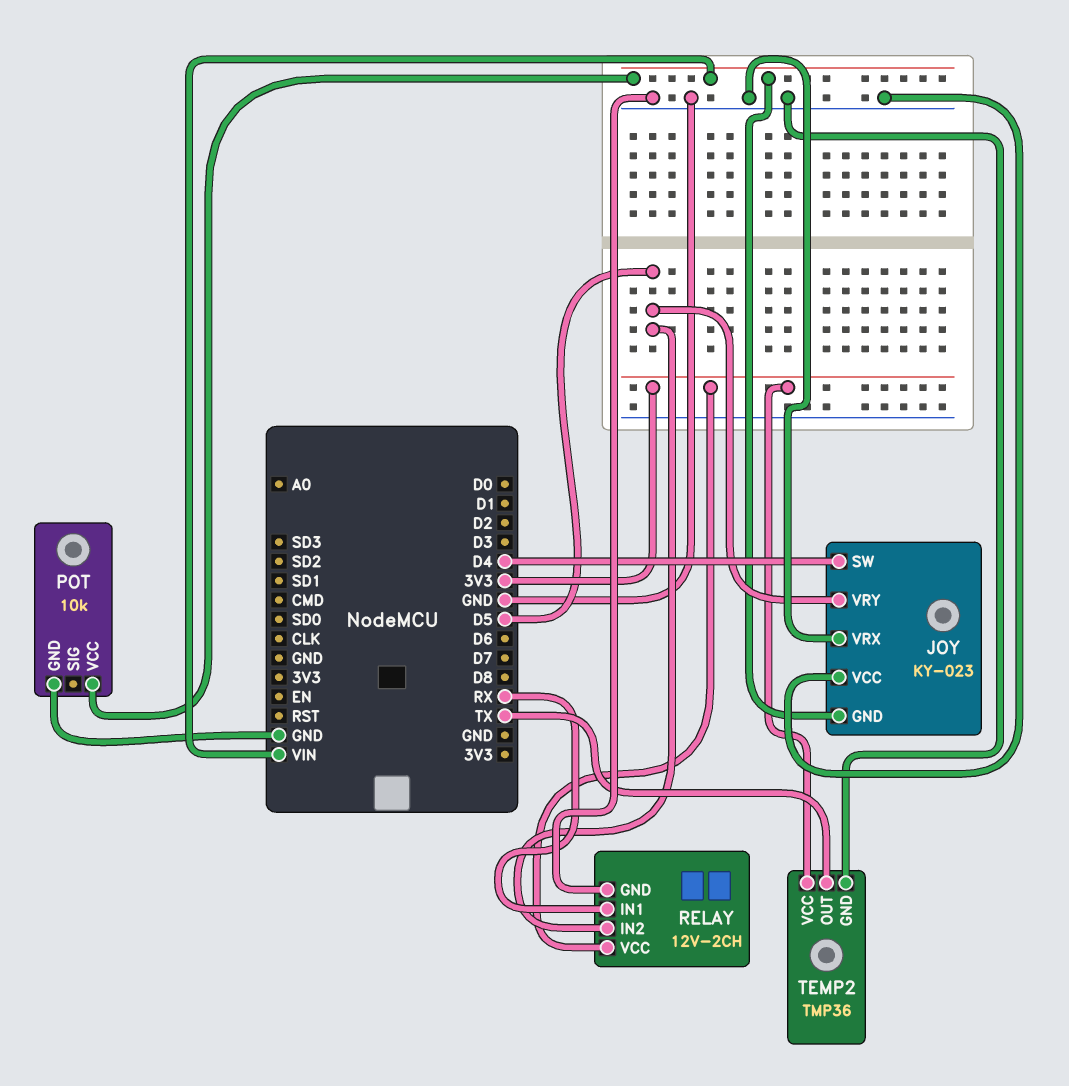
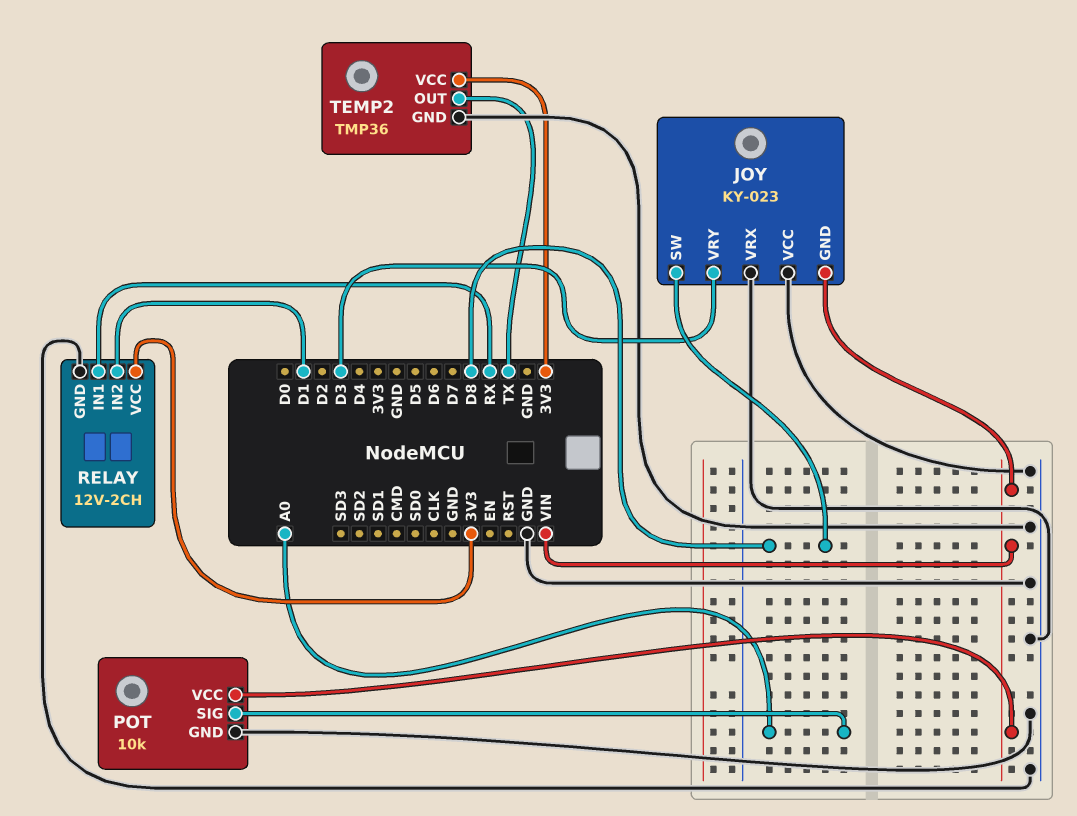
JOY pin SW: D4 -> D8
JOY pin VRY: D5 -> D3
POT pin SIG: none -> A0
RELAY pin IN2: D5 -> D1

